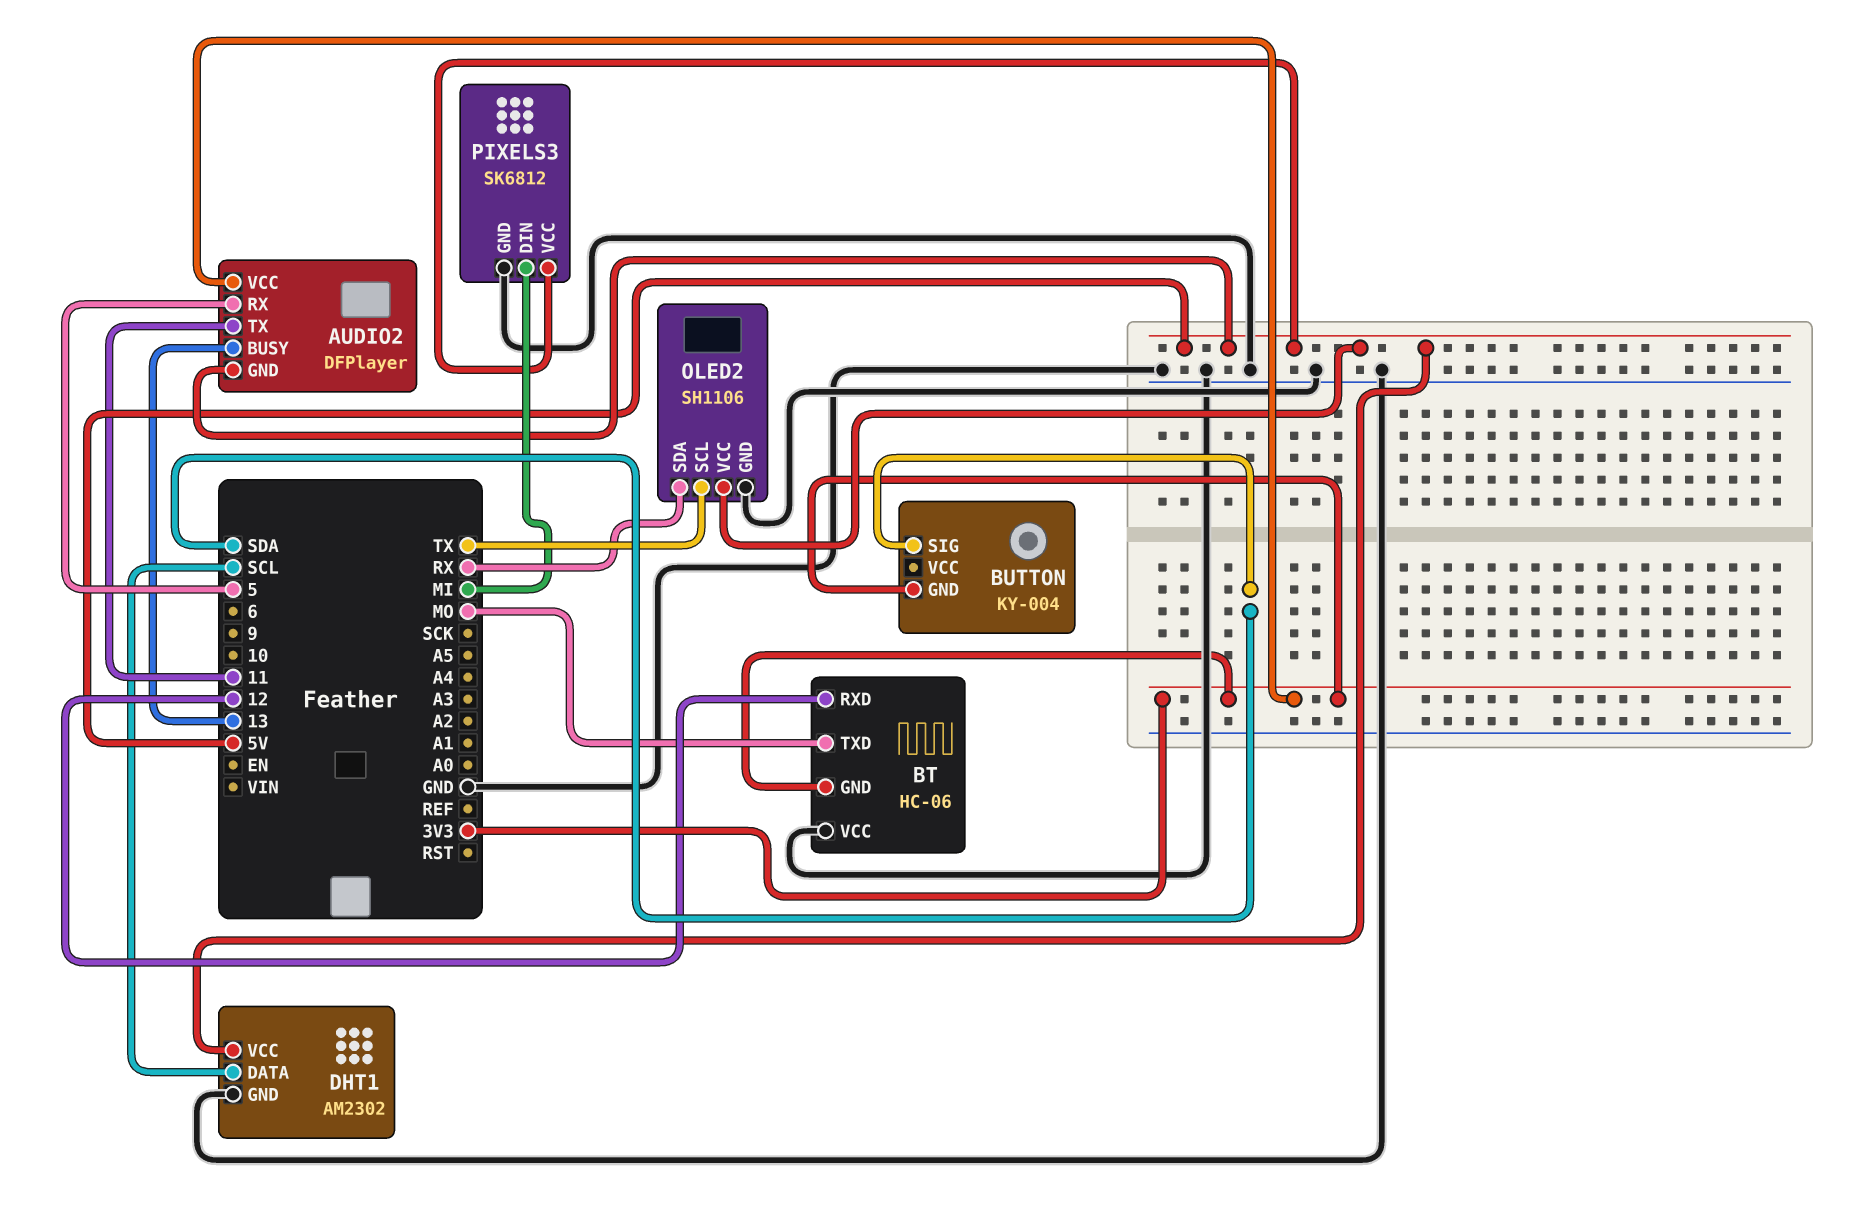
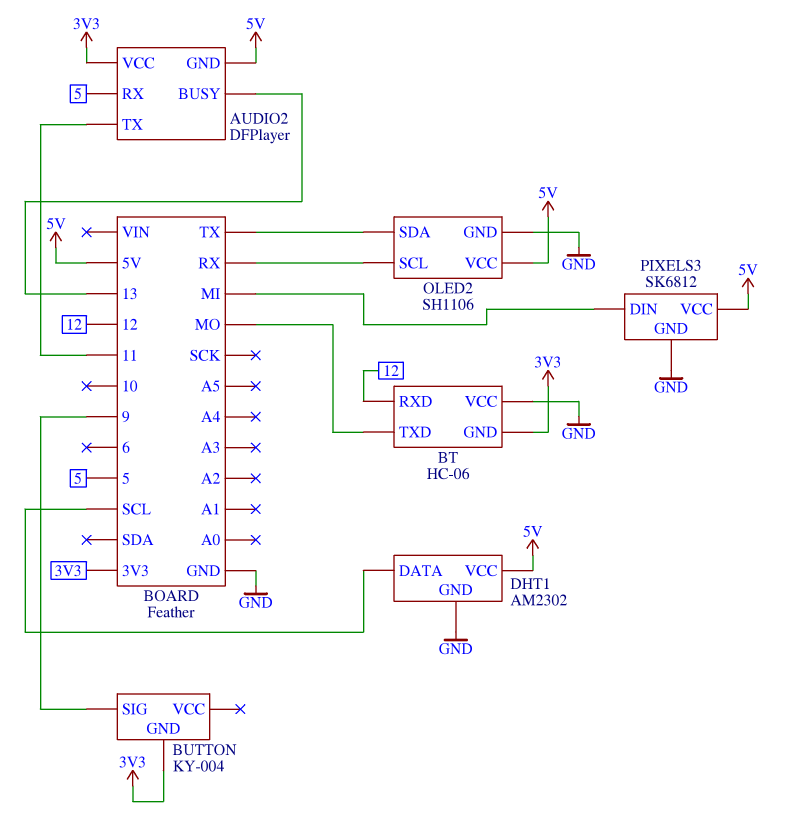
BUTTON pin SIG: SDA -> 9
OLED2 pin SCL: TX -> RX
OLED2 pin SDA: RX -> TX

